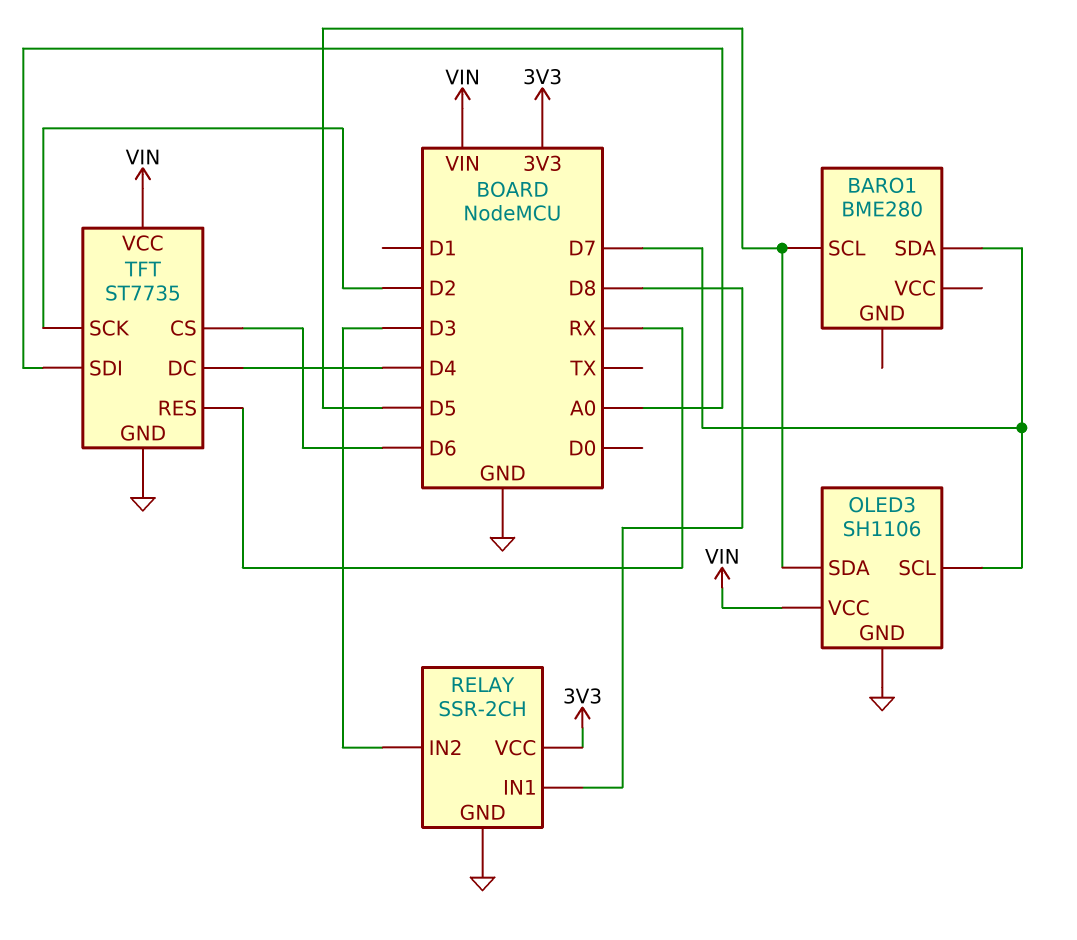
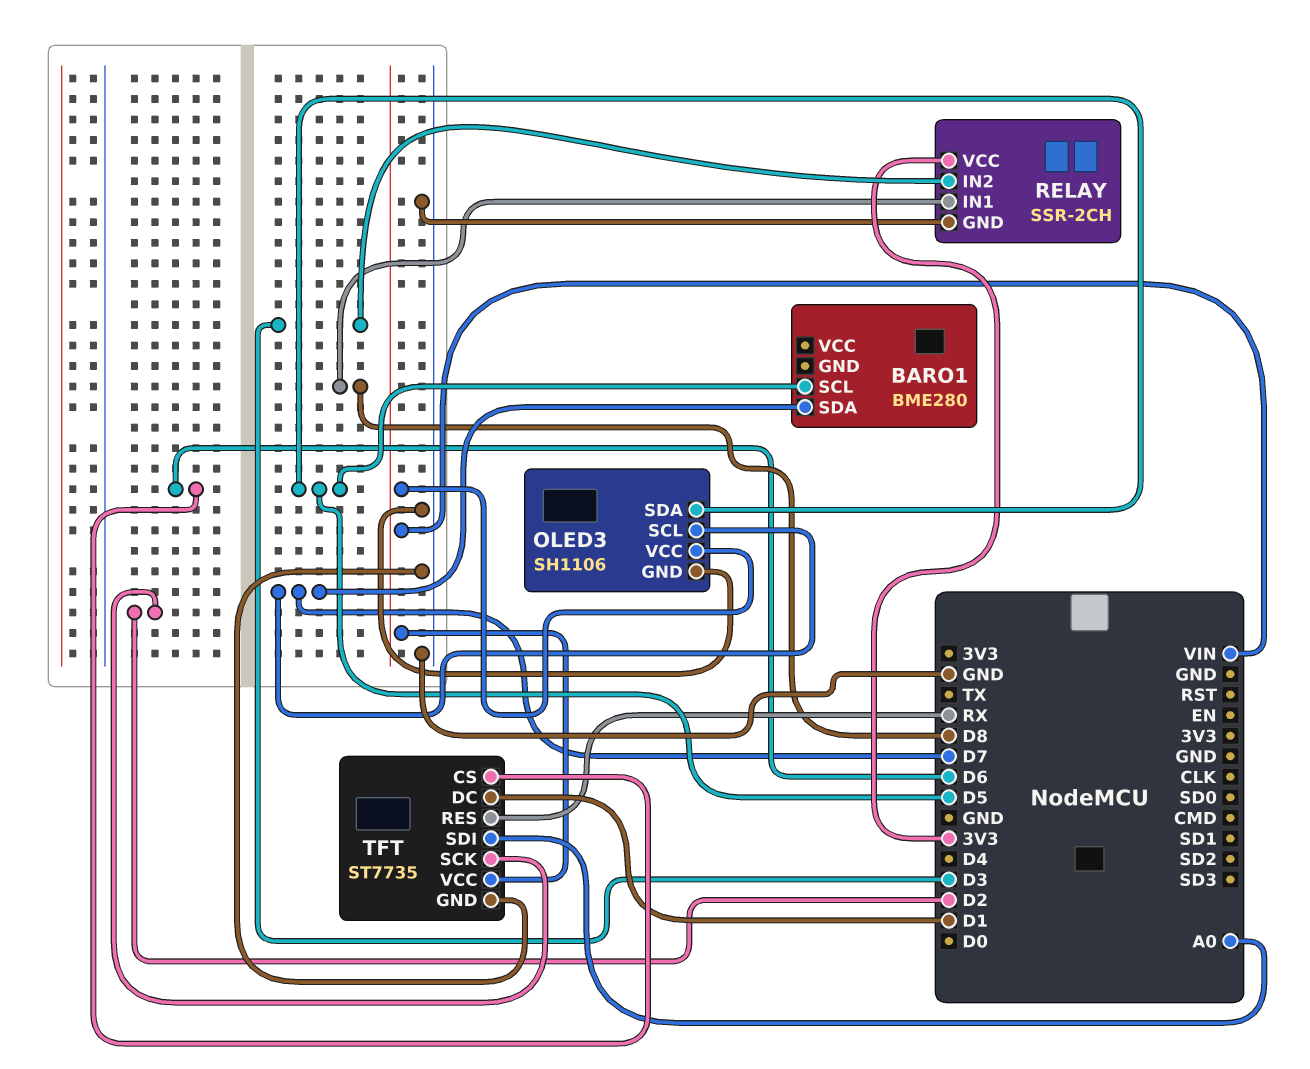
TFT pin DC: D4 -> D1

